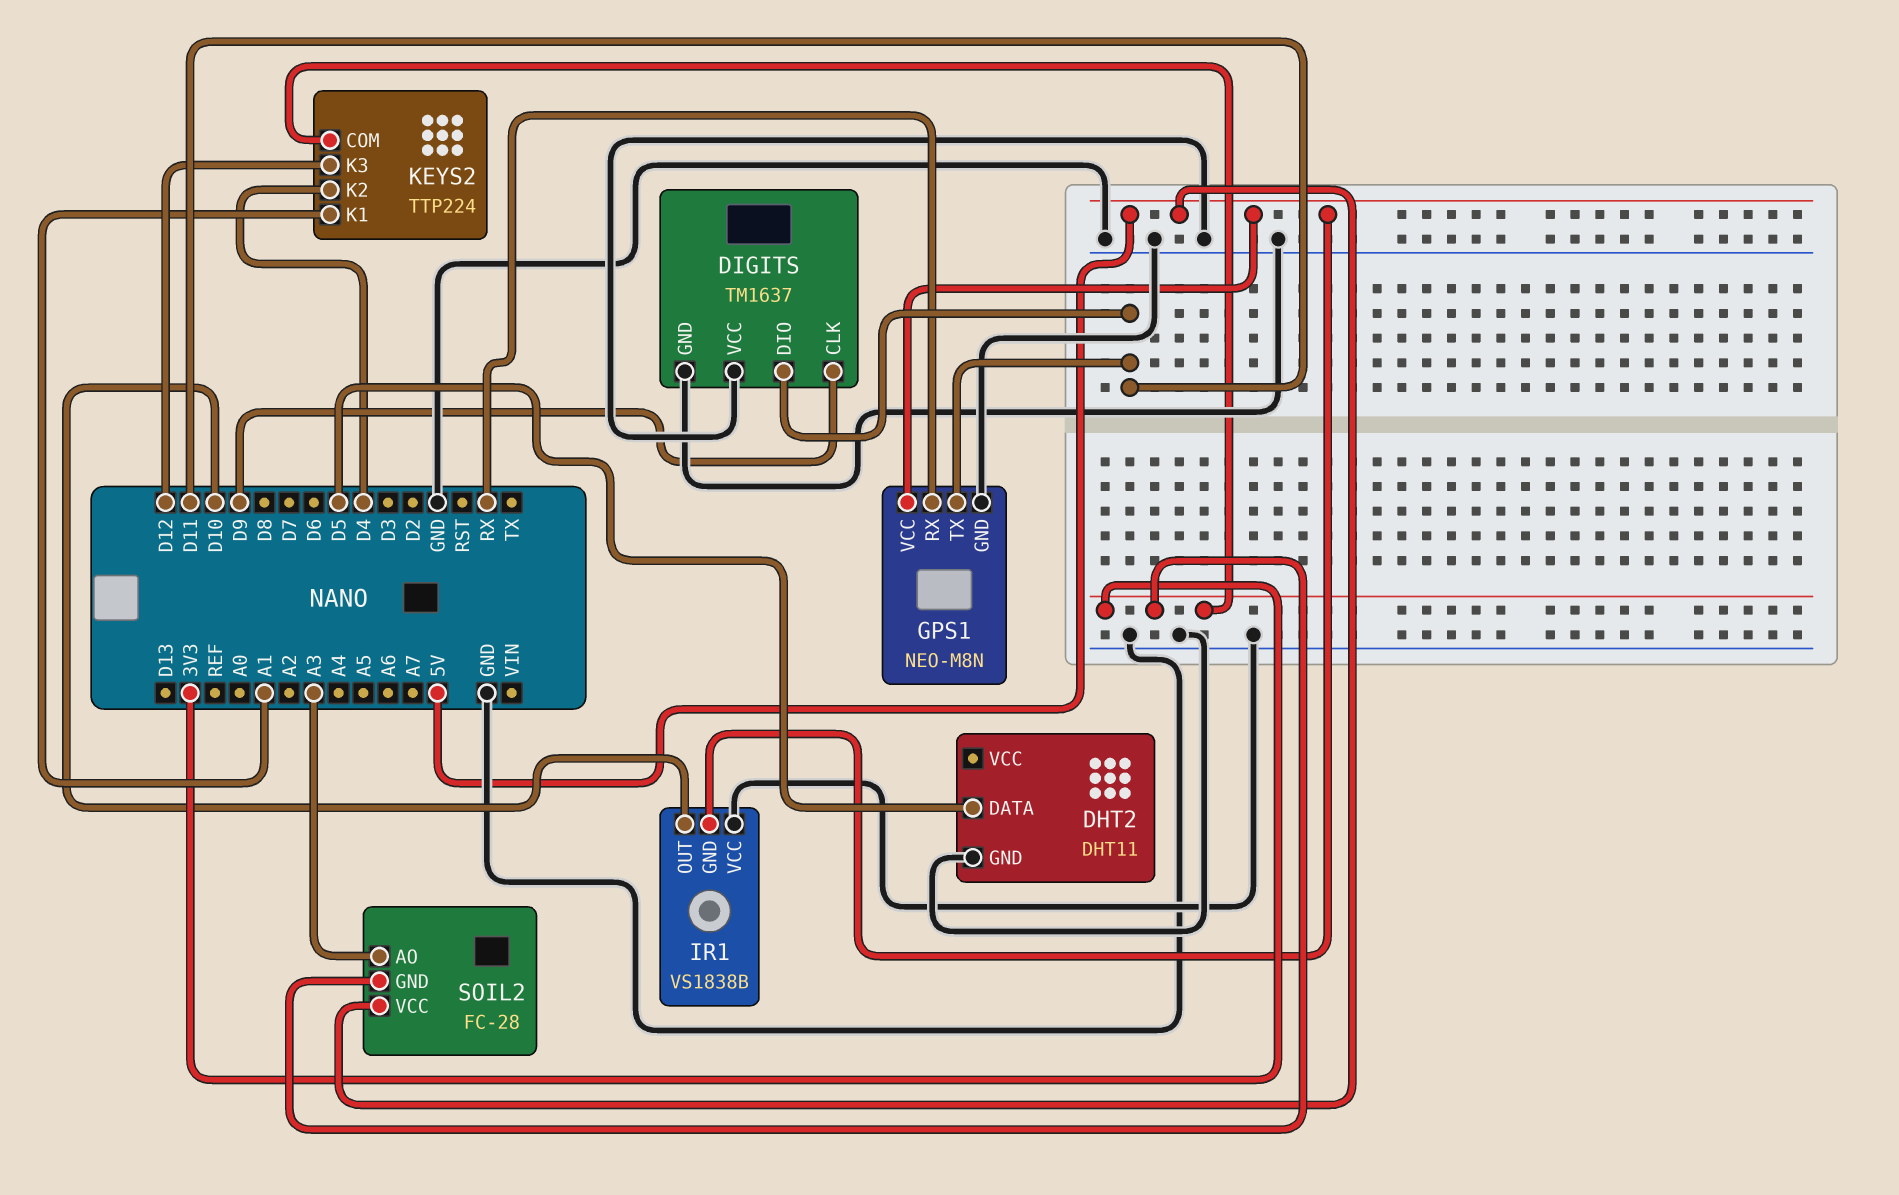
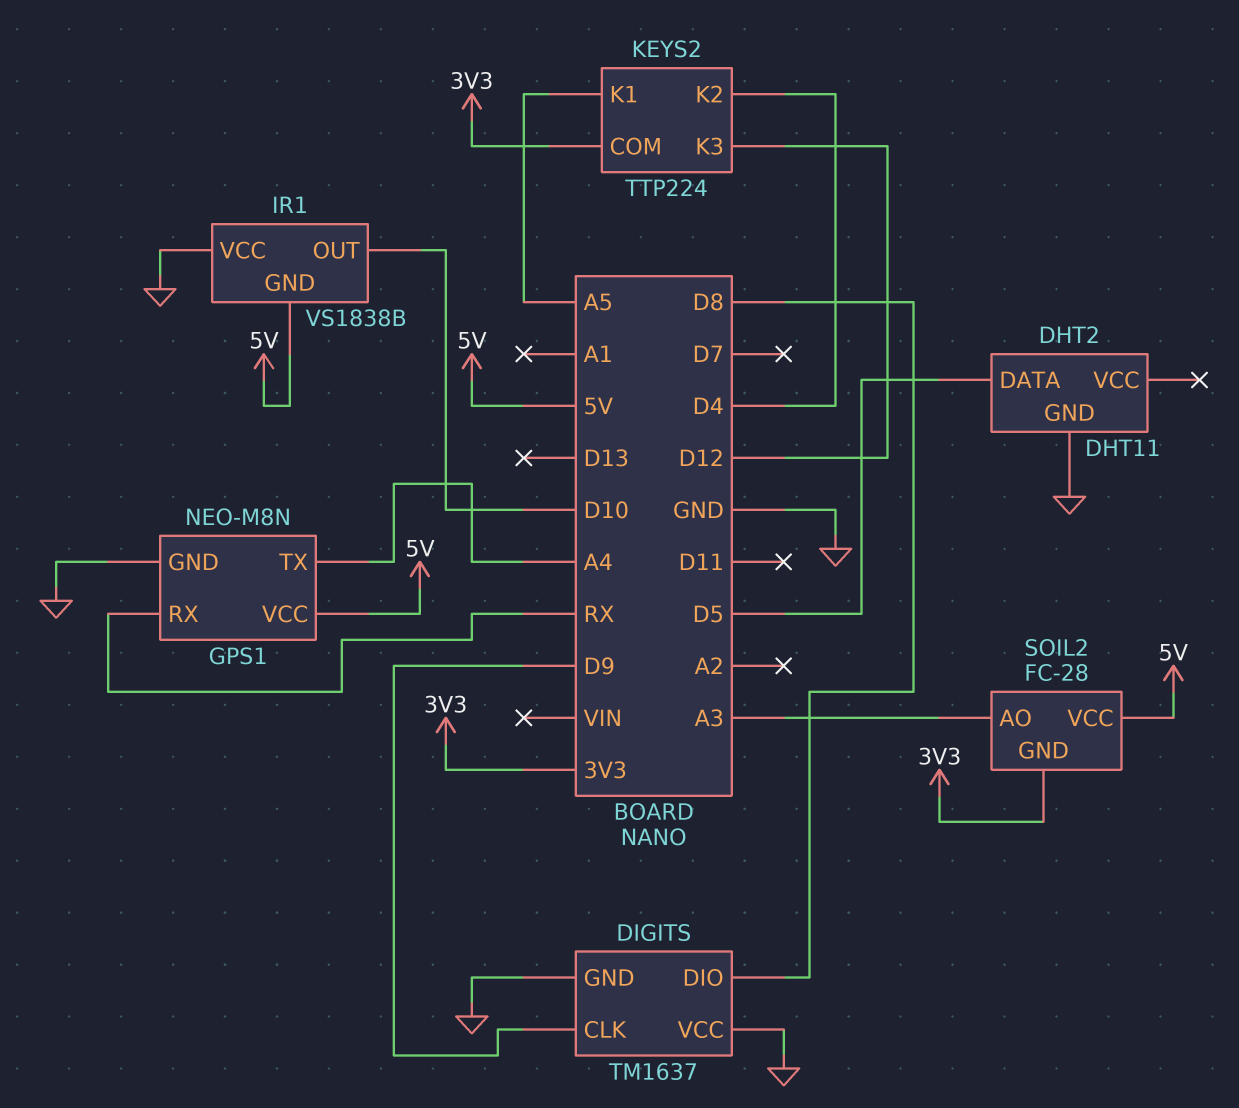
DIGITS pin DIO: D11 -> D8
GPS1 pin TX: D11 -> A4
KEYS2 pin K1: A1 -> A5

